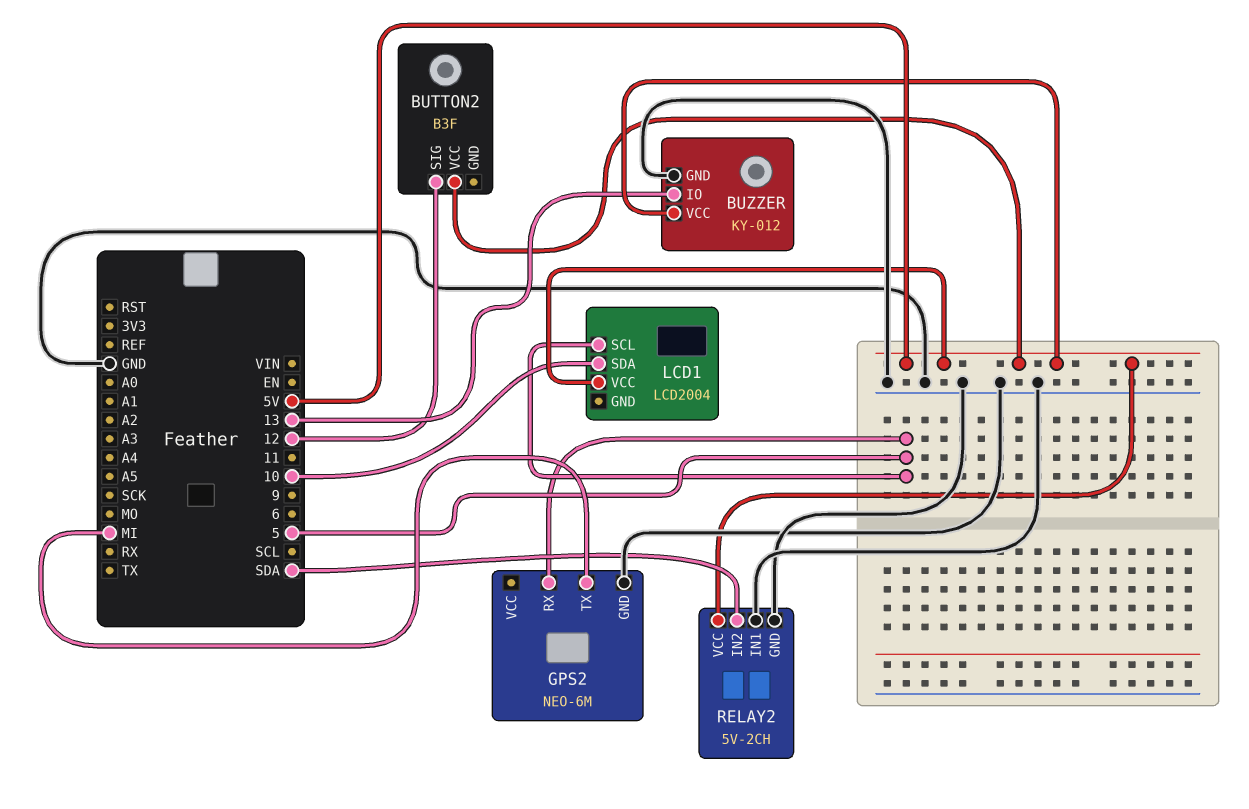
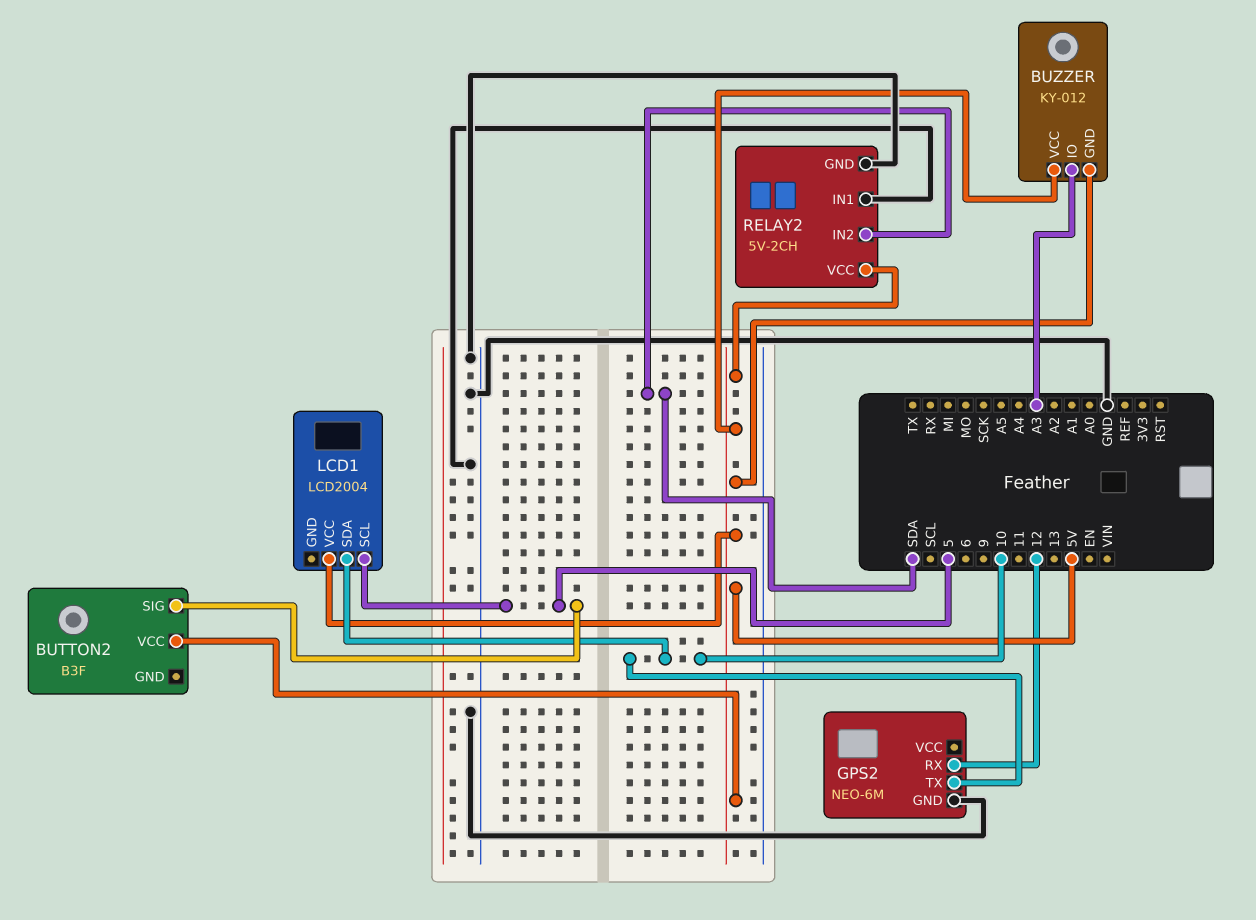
BUTTON2 pin SIG: 12 -> 5
BUZZER pin GND: GND -> 5V
BUZZER pin IO: 13 -> A3
GPS2 pin RX: 5 -> 12
GPS2 pin TX: MI -> 10

